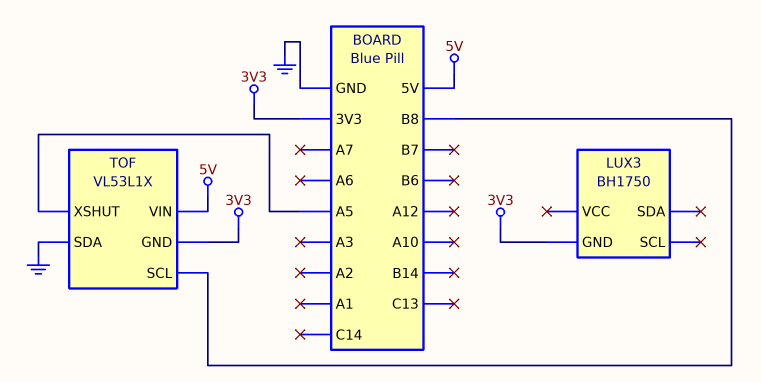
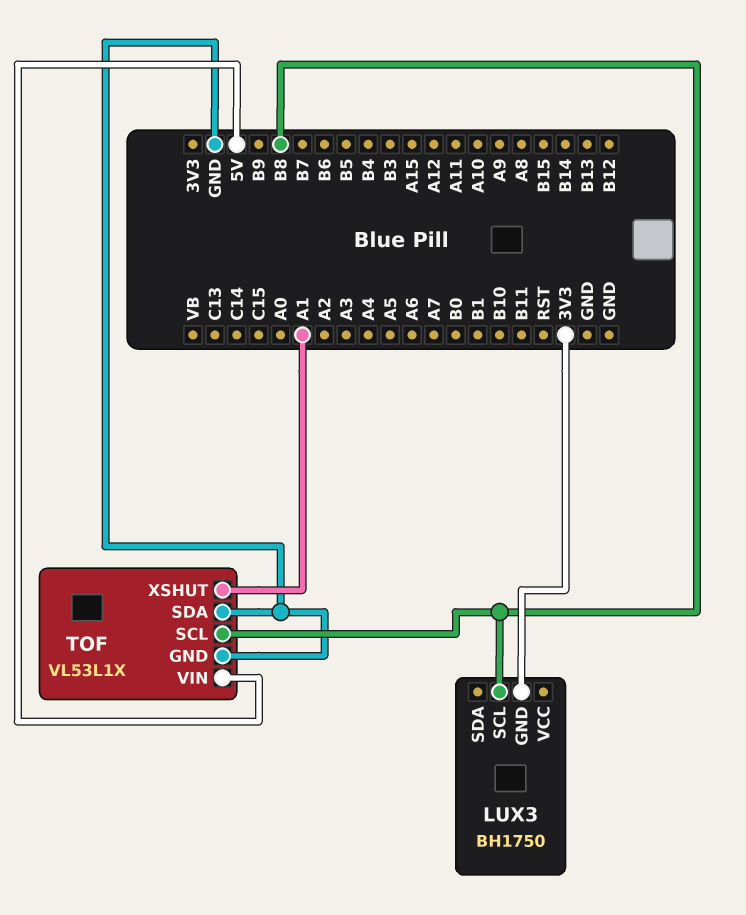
LUX3 pin SCL: none -> B8
TOF pin GND: 3V3 -> GND
TOF pin XSHUT: A5 -> A1

